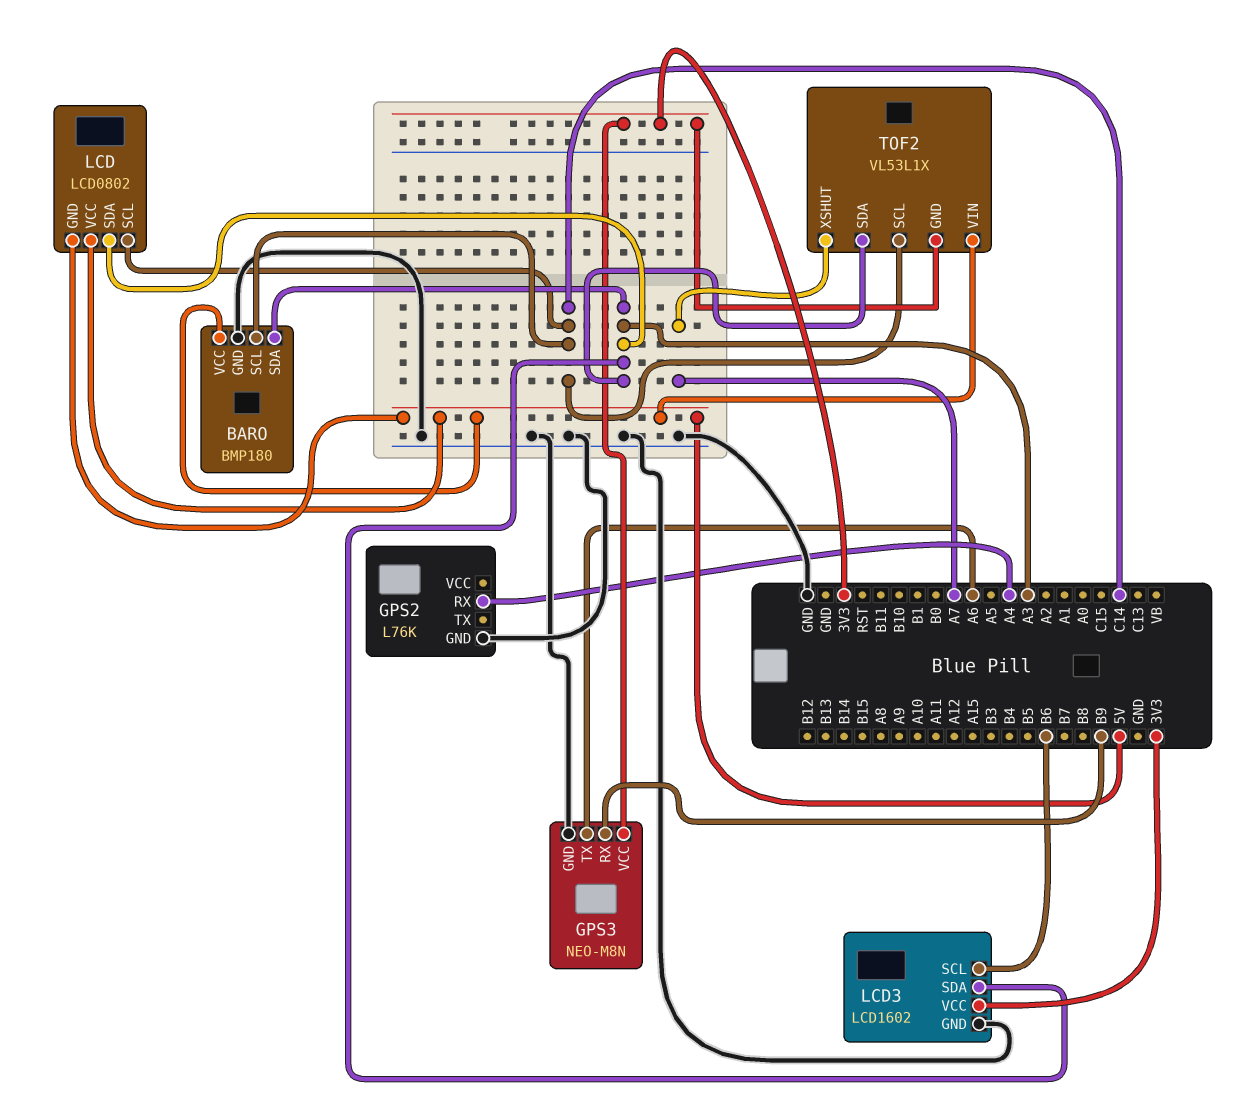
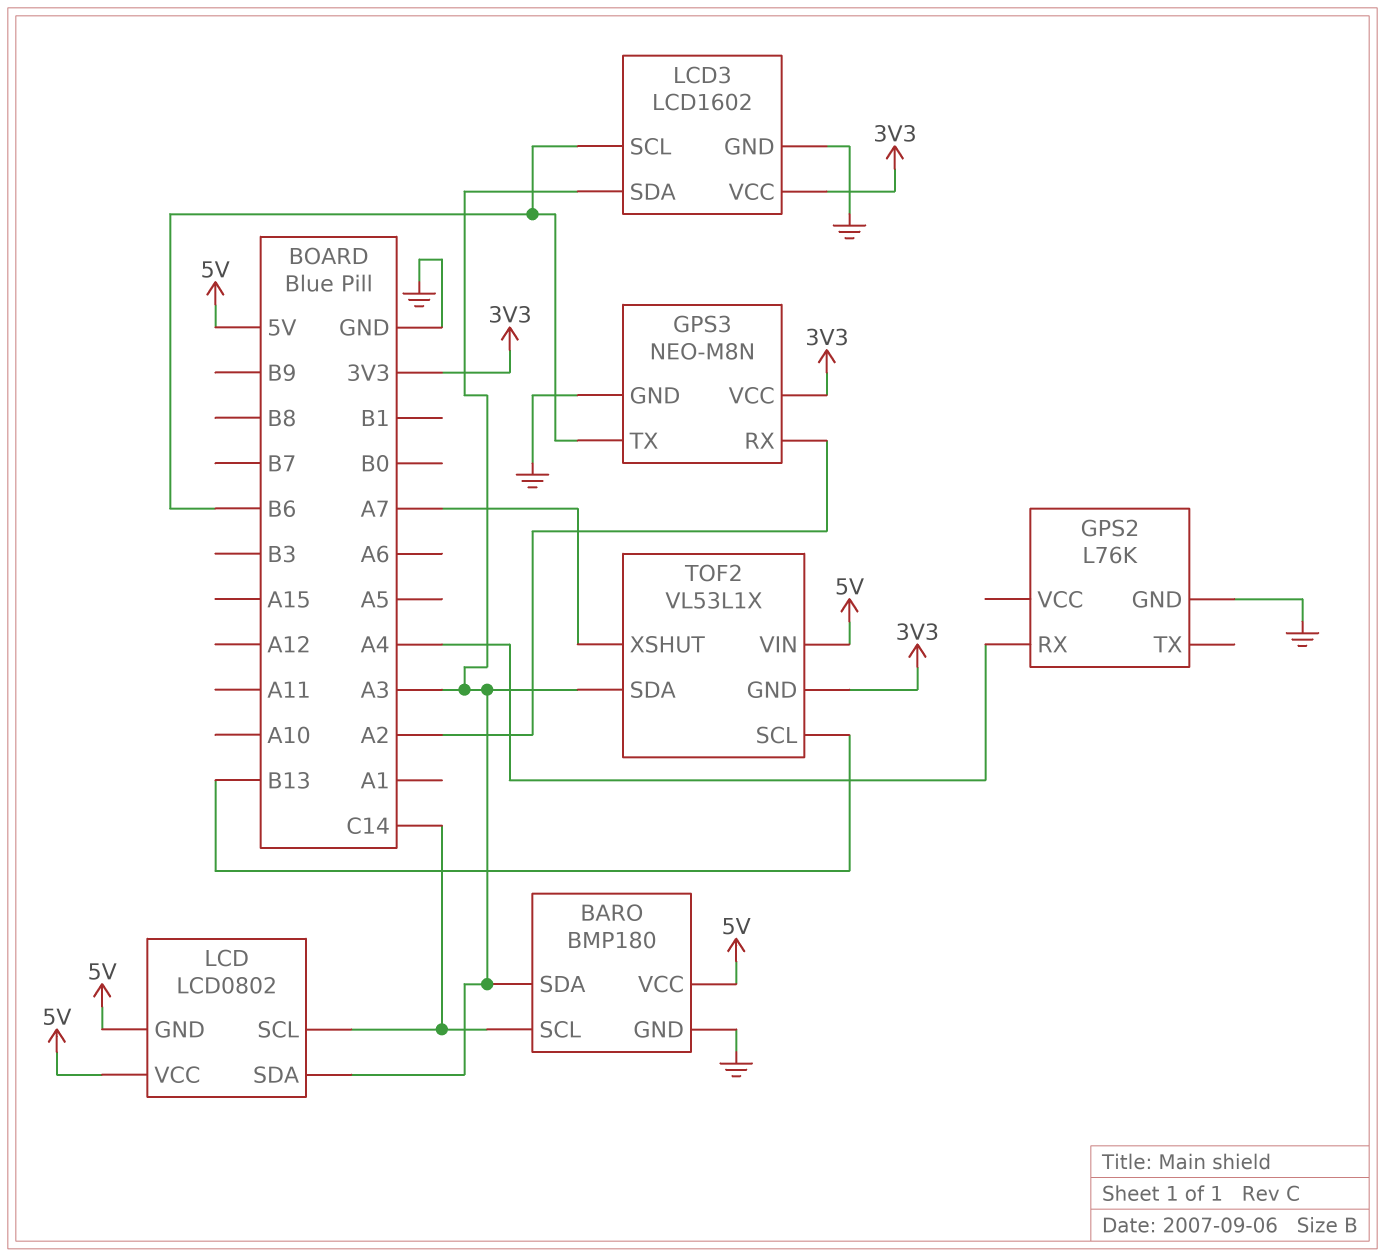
GPS3 pin RX: B9 -> A2
GPS3 pin TX: A6 -> B6
TOF2 pin SCL: C14 -> B13

